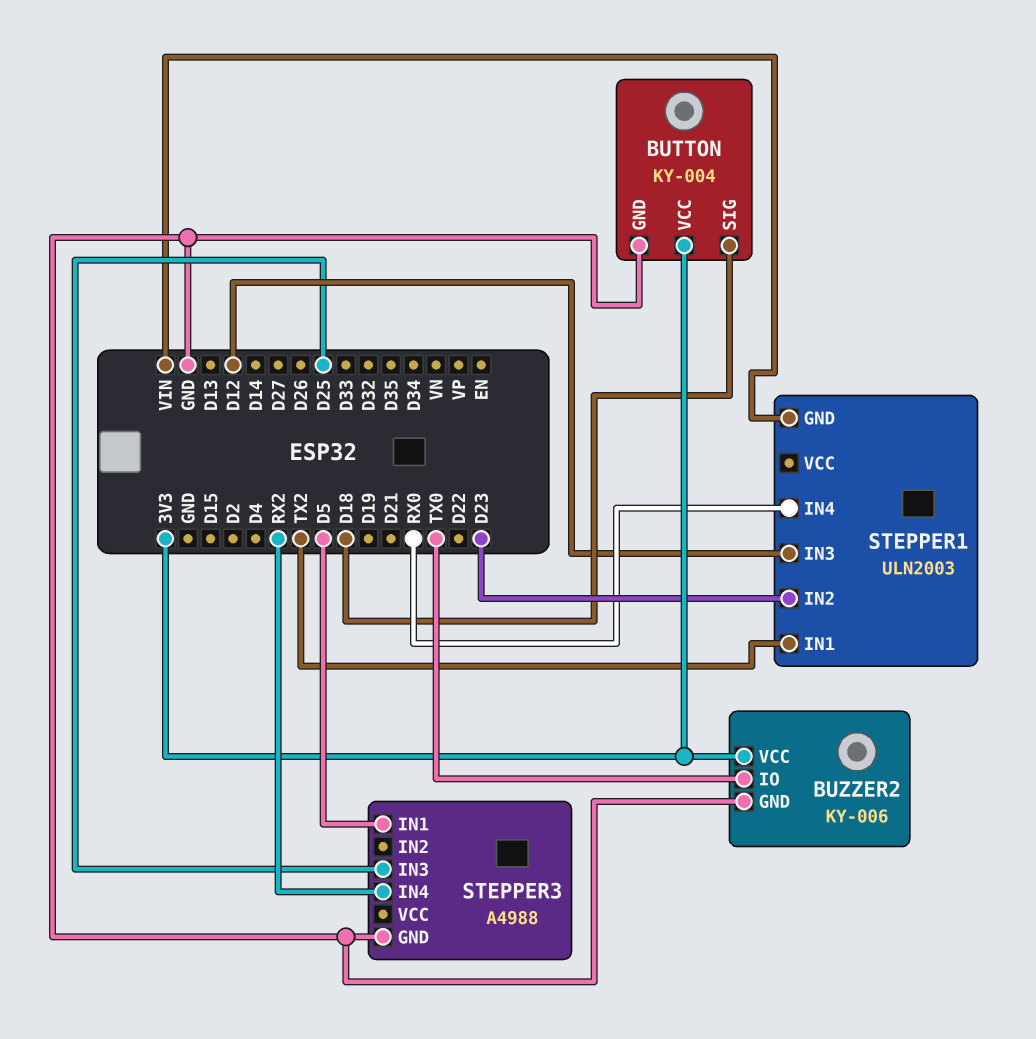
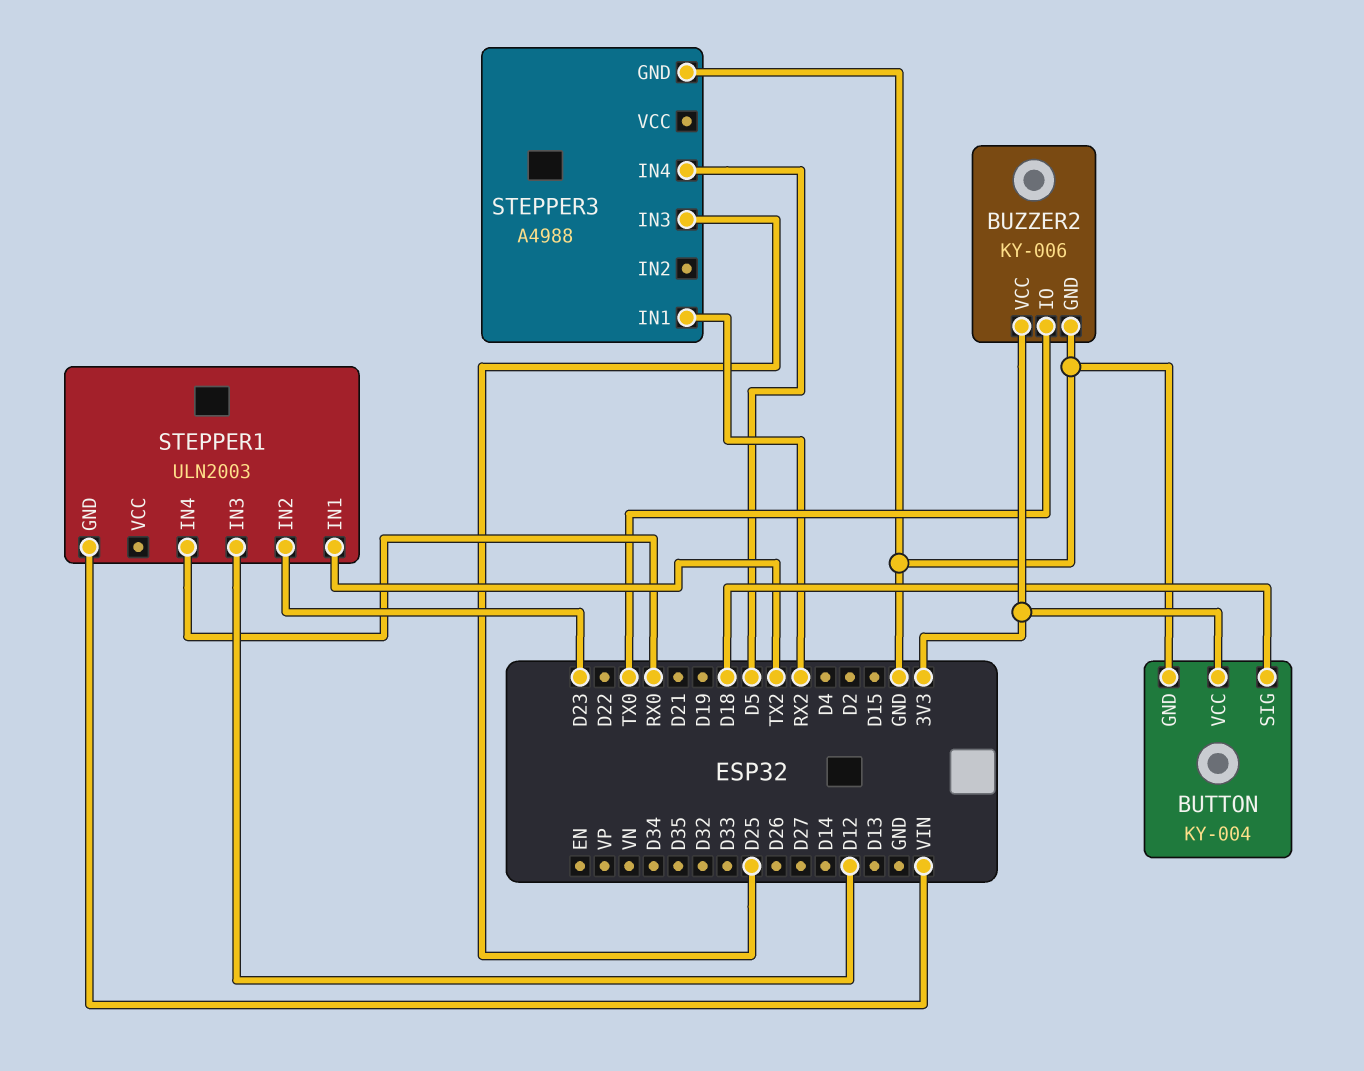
STEPPER3 pin IN1: D5 -> RX2
STEPPER3 pin IN4: RX2 -> D5

